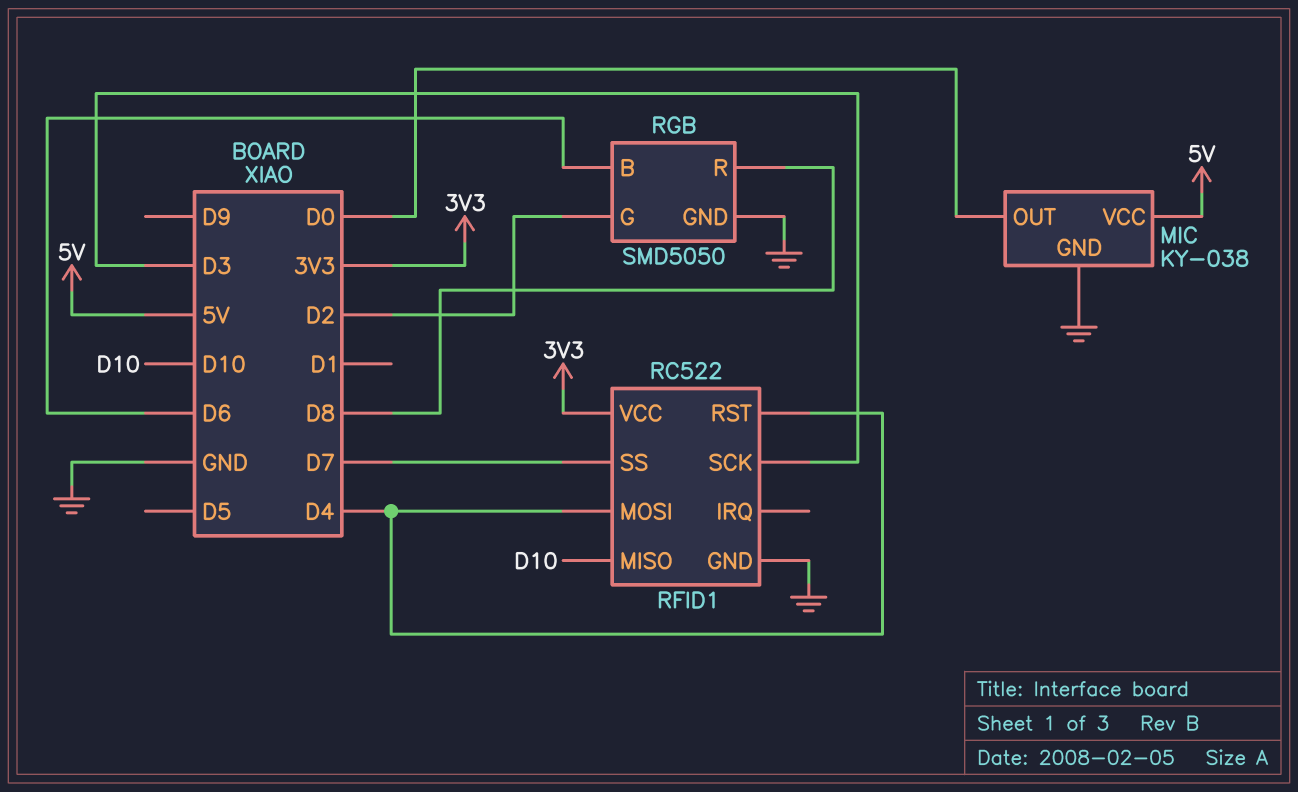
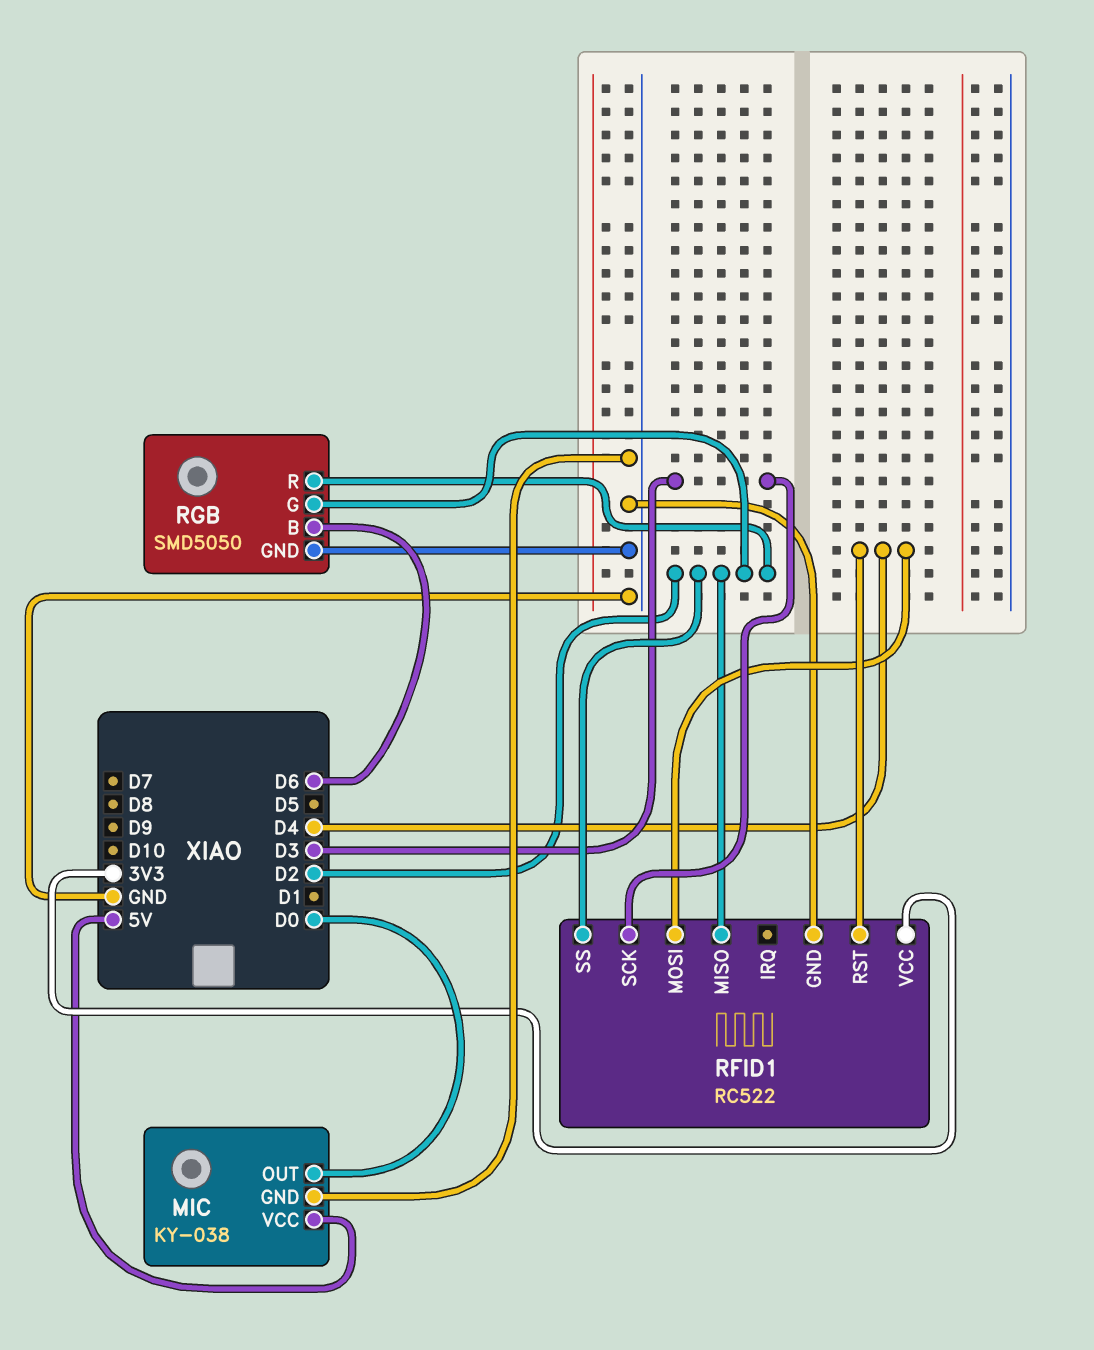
RFID1 pin MISO: D10 -> D2
RFID1 pin SS: D7 -> D2
RGB pin R: D8 -> D2

